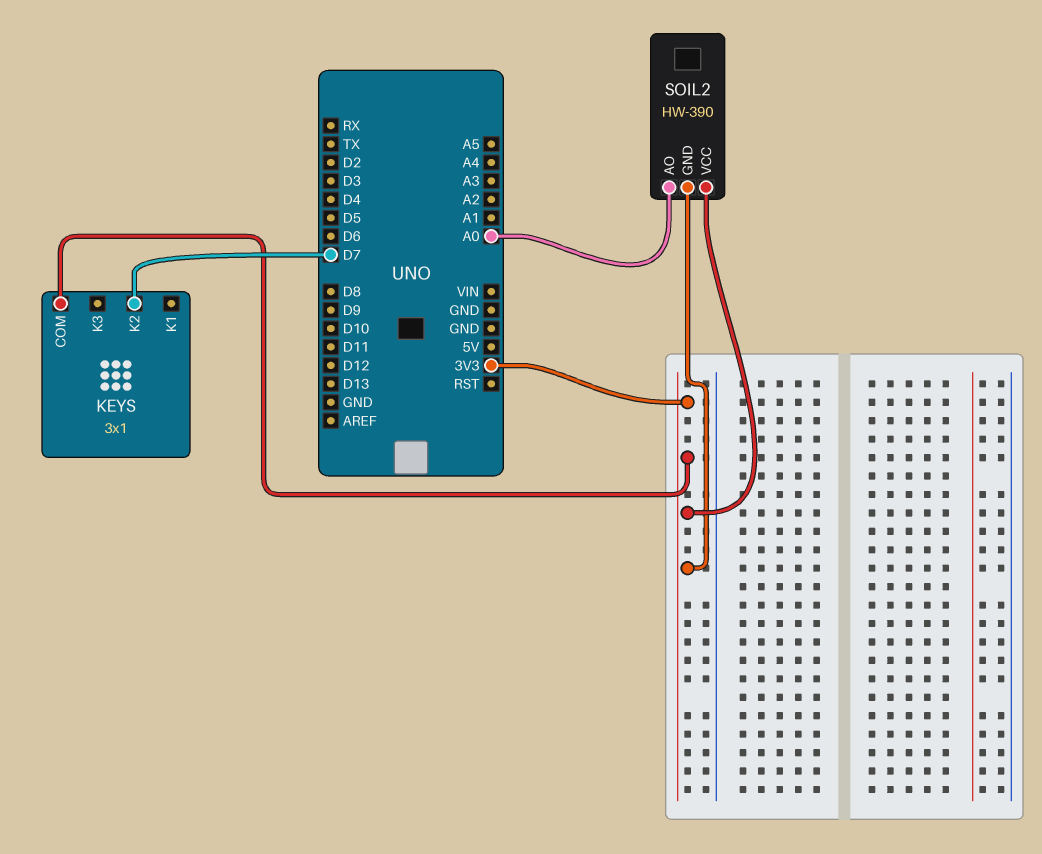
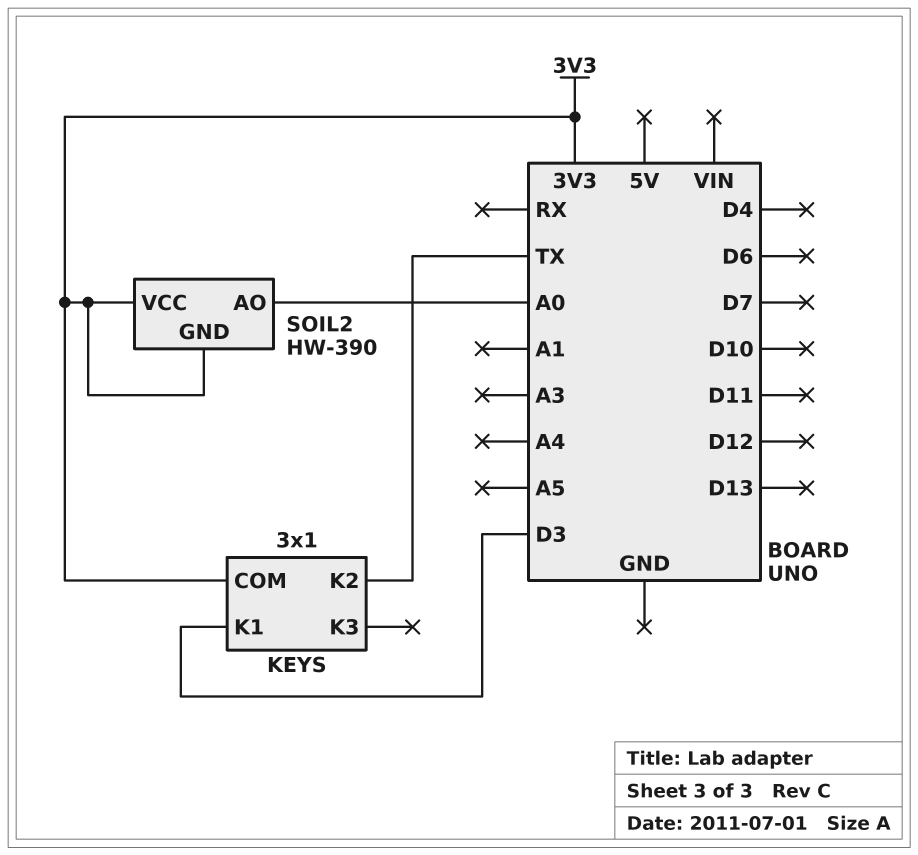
KEYS pin K1: none -> D3
KEYS pin K2: D7 -> TX

